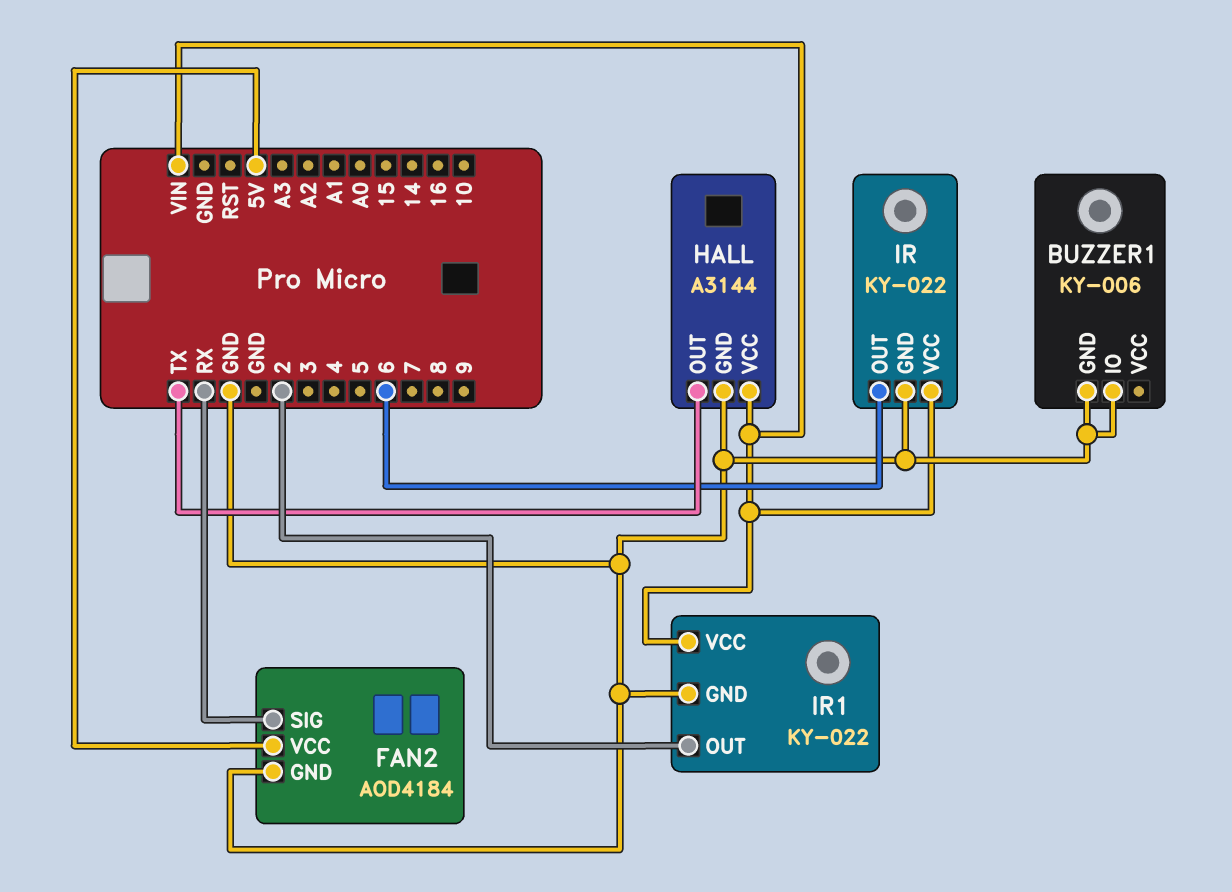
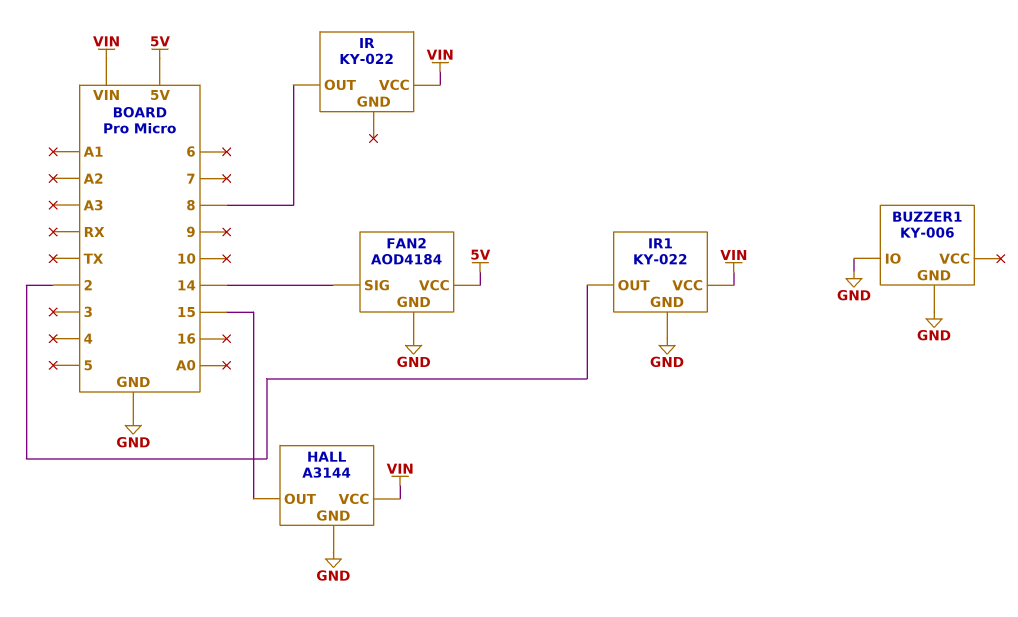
FAN2 pin SIG: RX -> 14
HALL pin OUT: TX -> 15
IR pin GND: GND -> none
IR pin OUT: 6 -> 8

